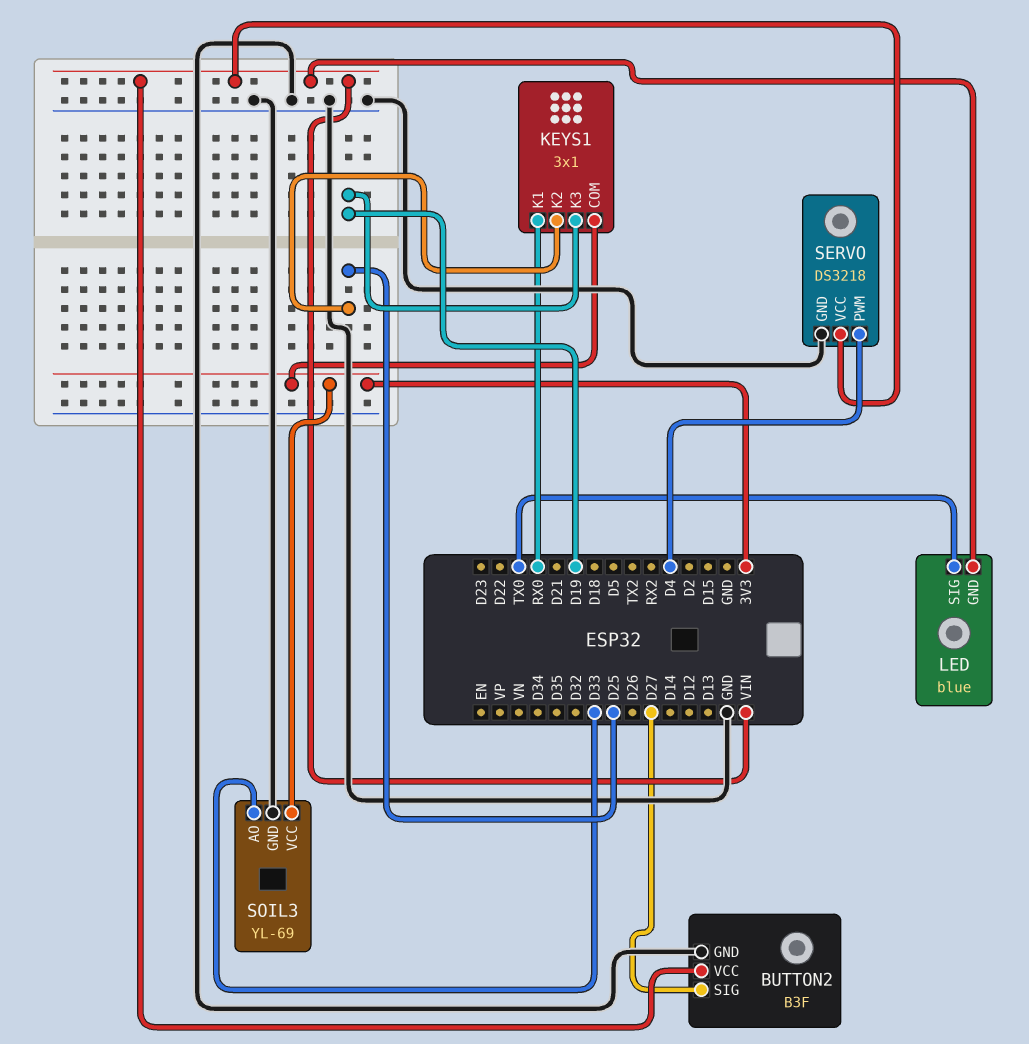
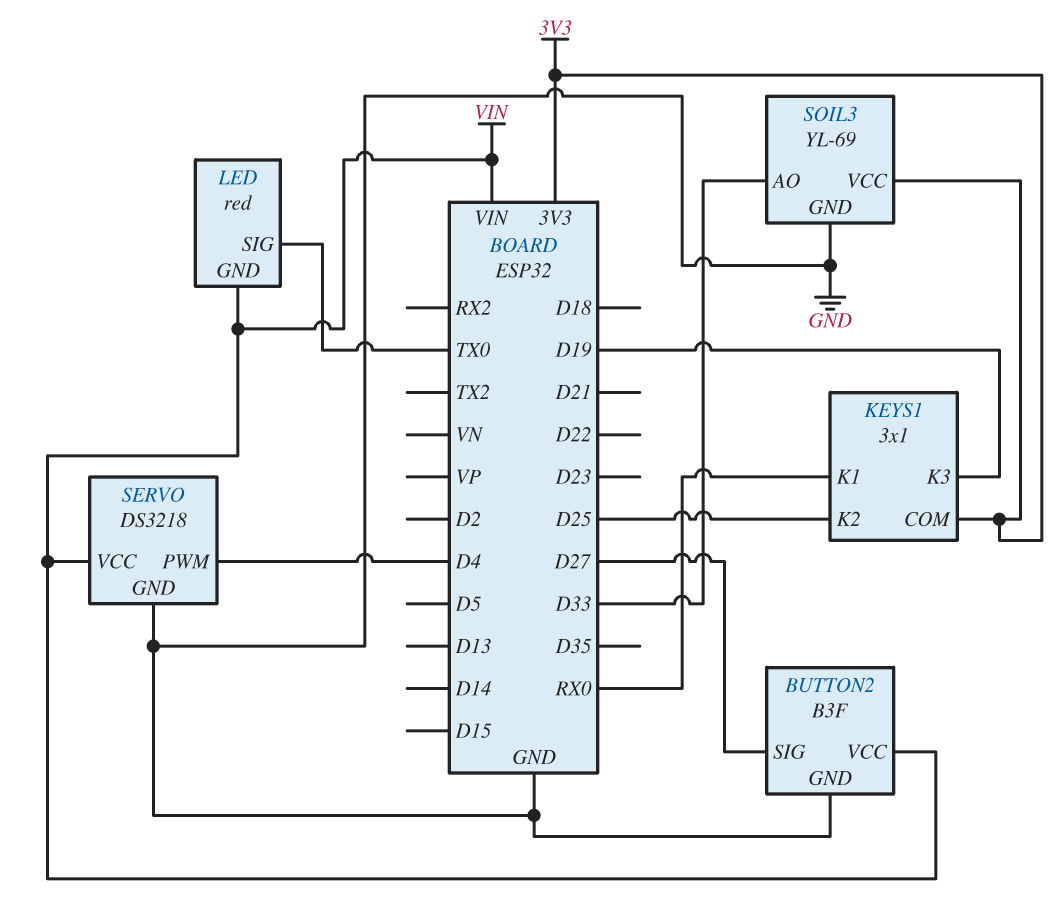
LED: blue -> red

